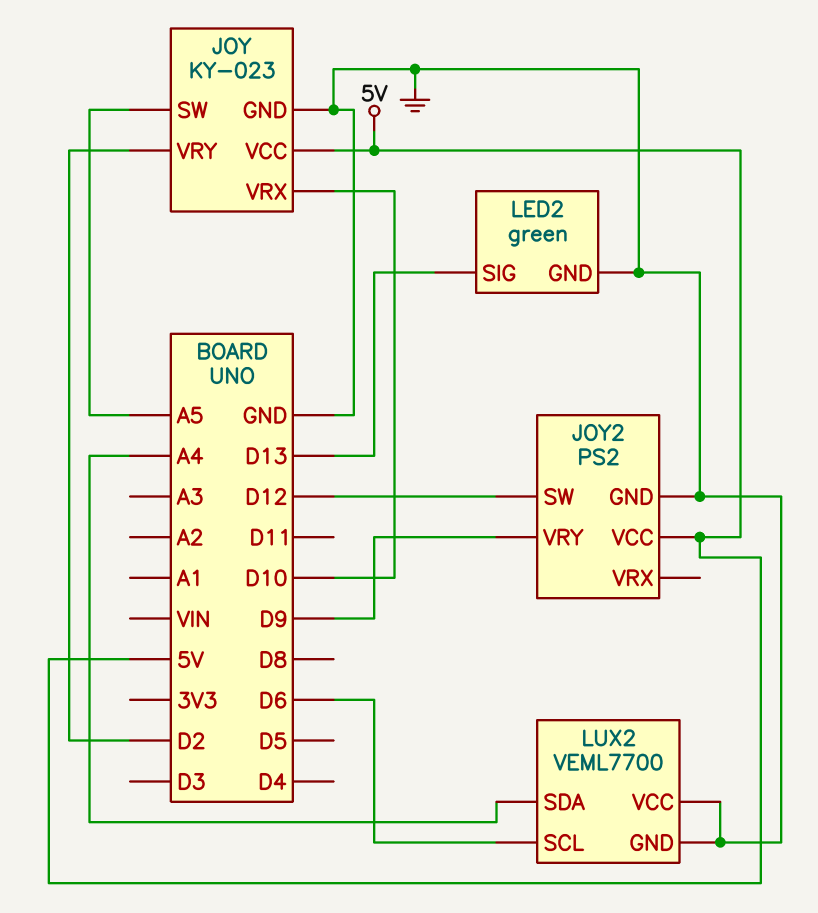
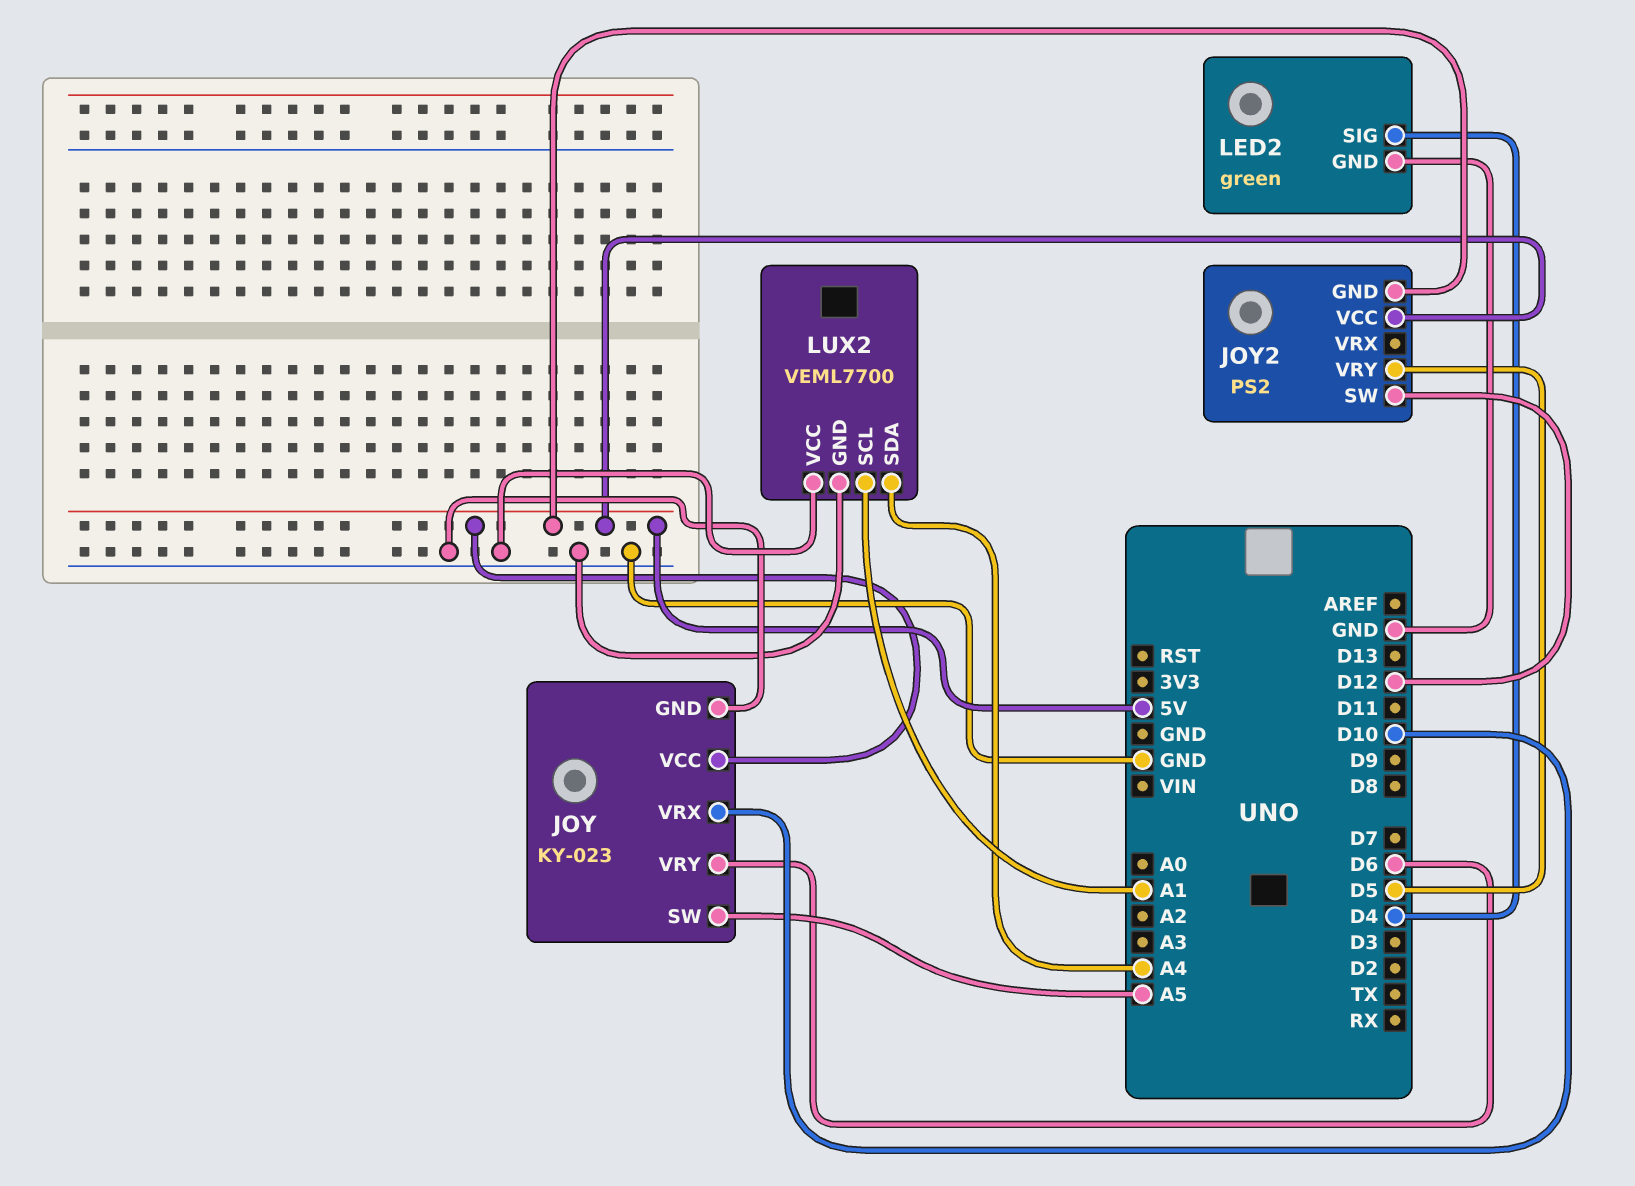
JOY pin VRY: D2 -> D6
JOY2 pin GND: GND -> 5V
JOY2 pin VRY: D9 -> D5
LED2 pin SIG: D13 -> D4
LUX2 pin SCL: D6 -> A1

